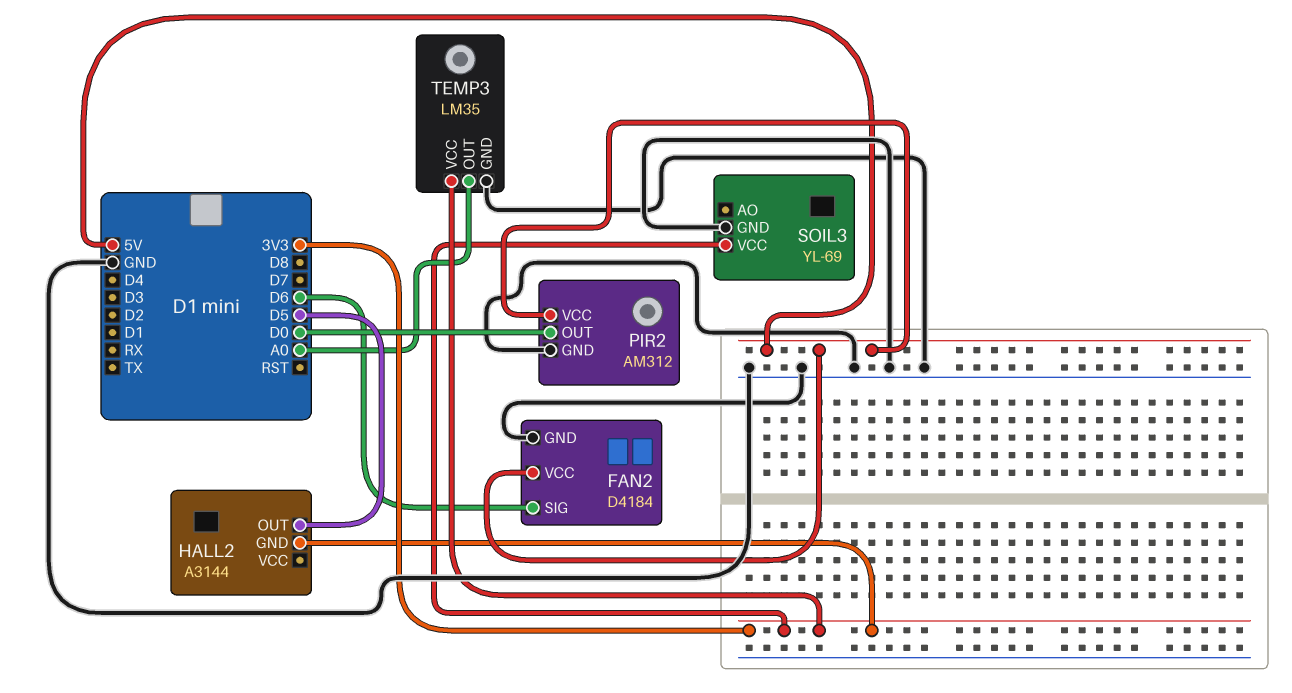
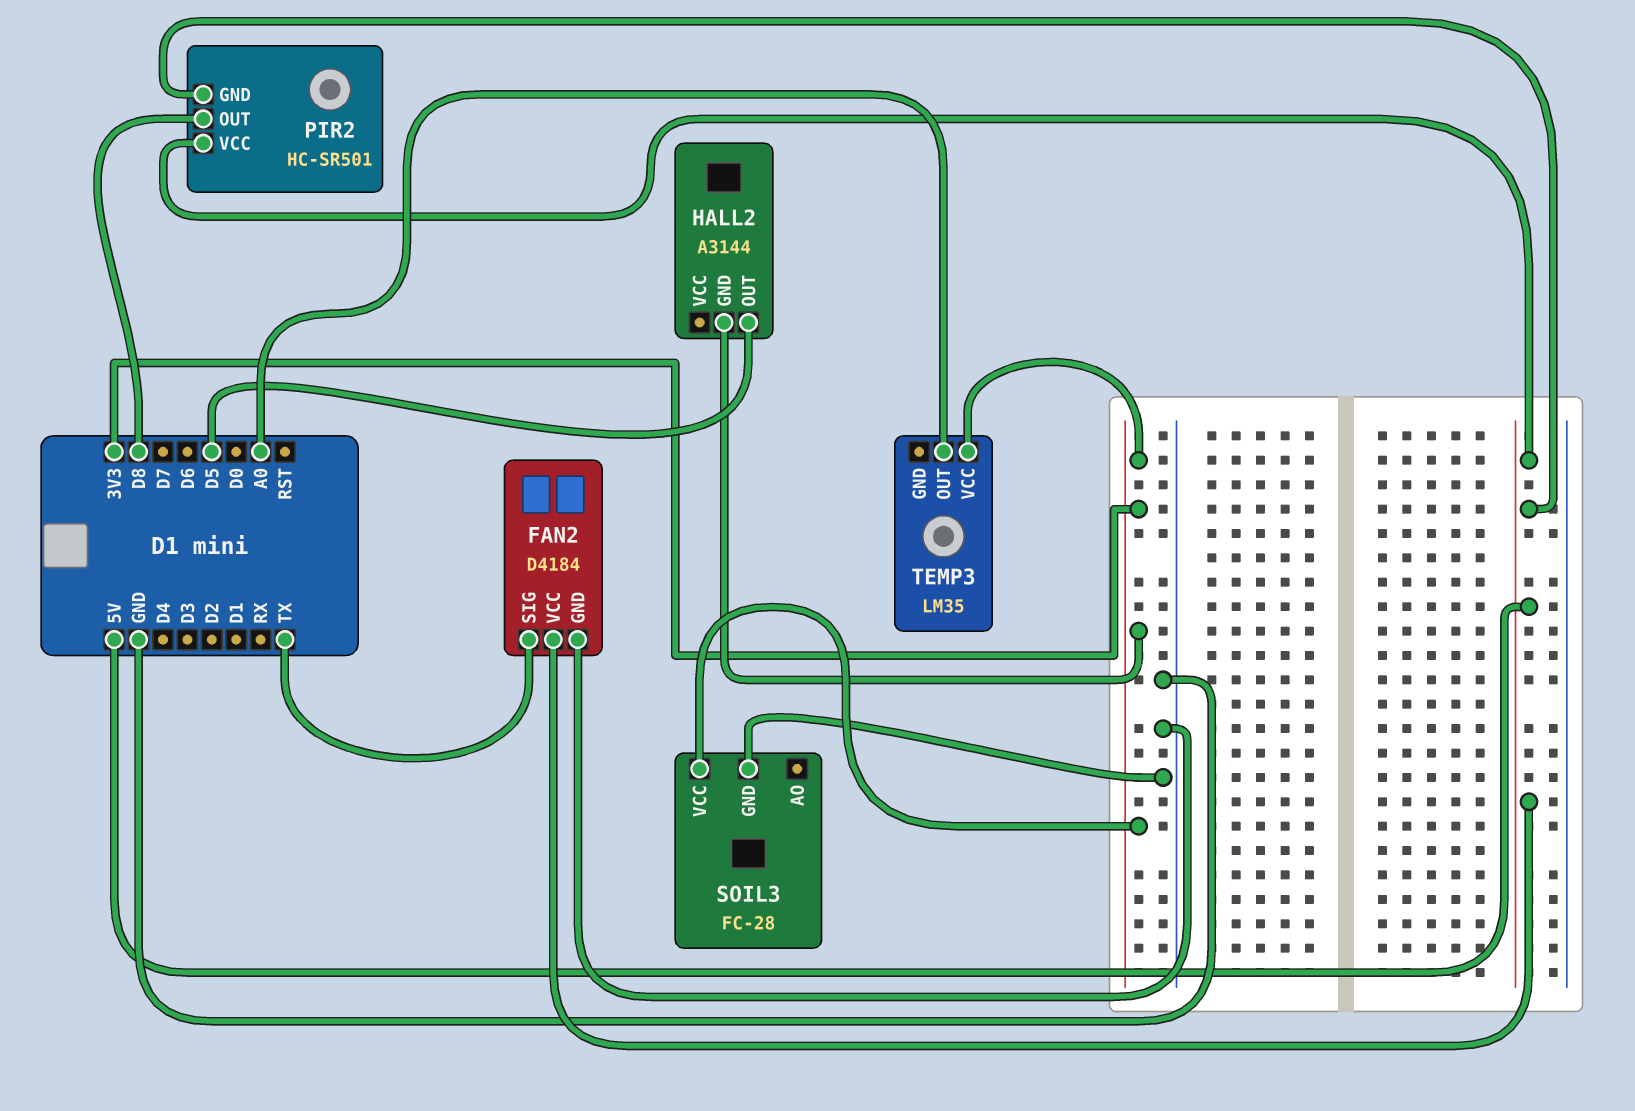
FAN2 pin SIG: D6 -> TX
PIR2: AM312 -> HC-SR501
PIR2 pin GND: GND -> 5V
PIR2 pin OUT: D0 -> D8
SOIL3: YL-69 -> FC-28
TEMP3 pin GND: GND -> none

